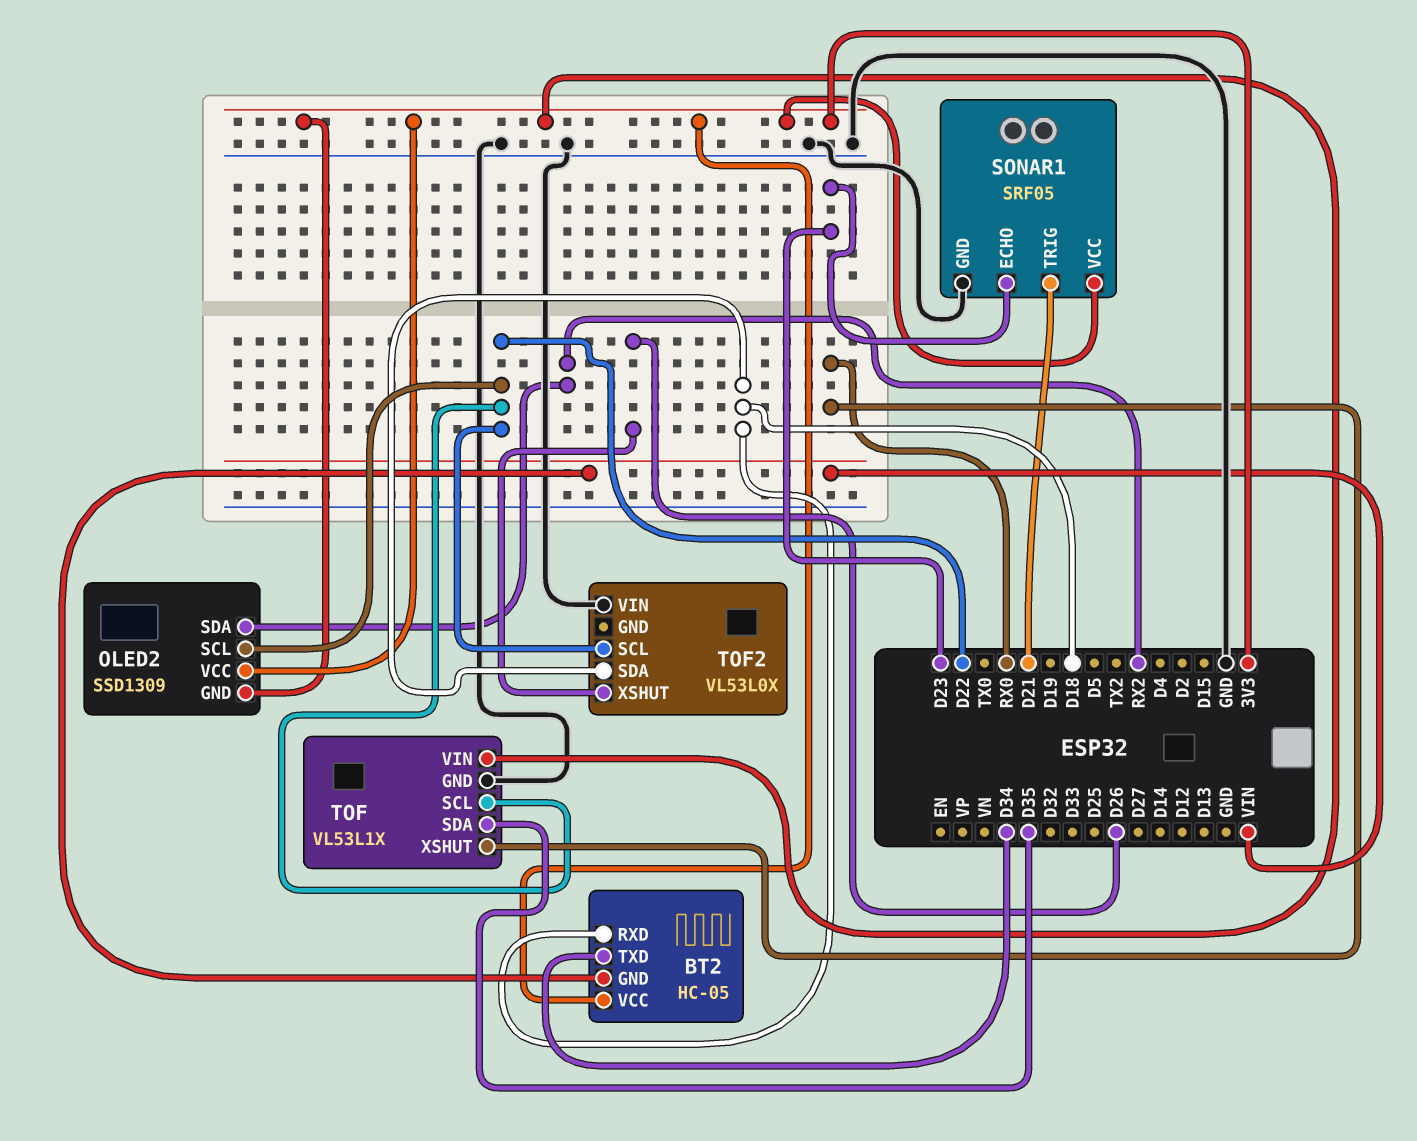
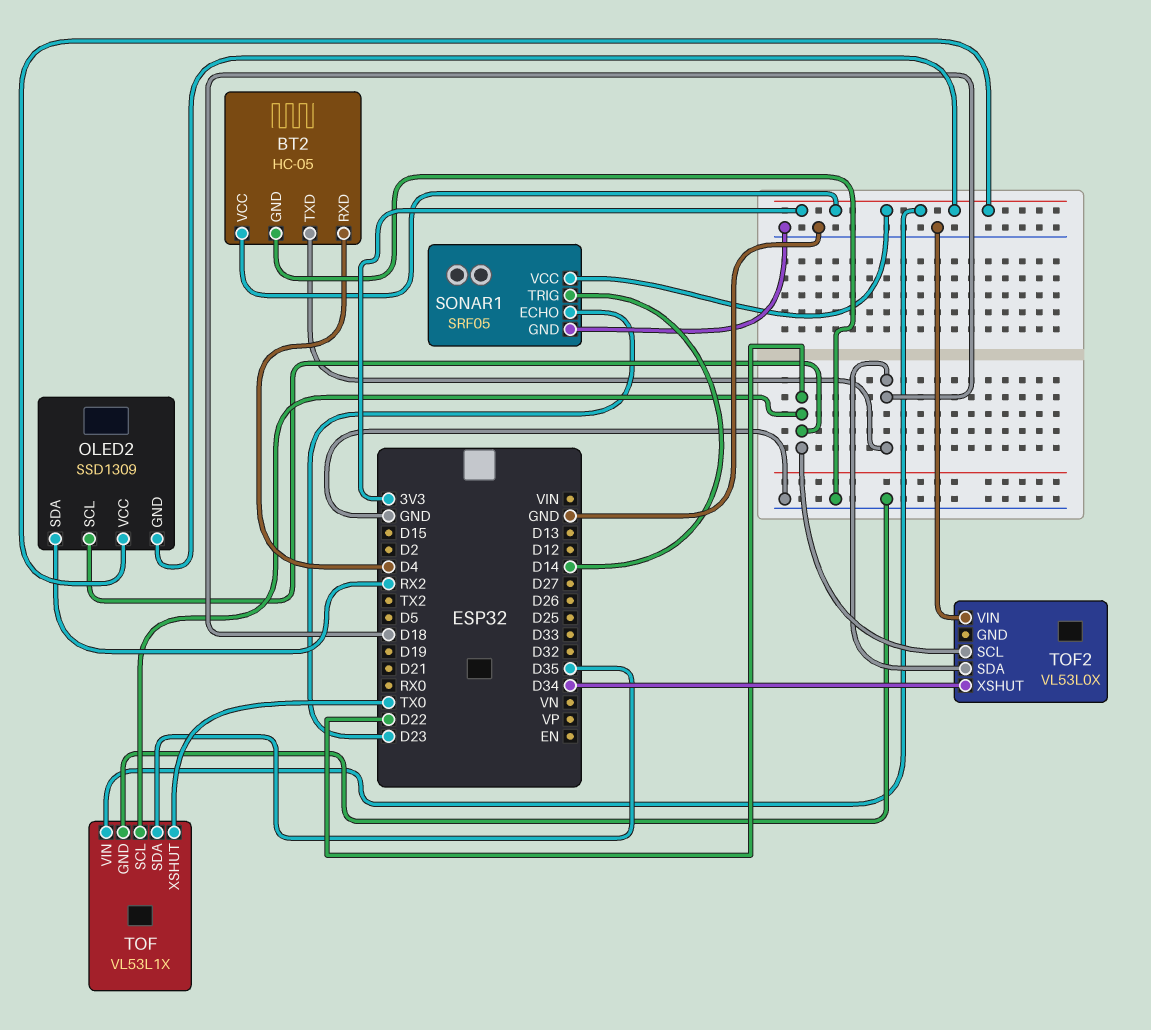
BT2 pin GND: VIN -> GND
BT2 pin RXD: D18 -> D4
BT2 pin TXD: D34 -> D18
SONAR1 pin TRIG: D21 -> D14
TOF pin XSHUT: RX0 -> TX0
TOF2 pin XSHUT: D26 -> D34

